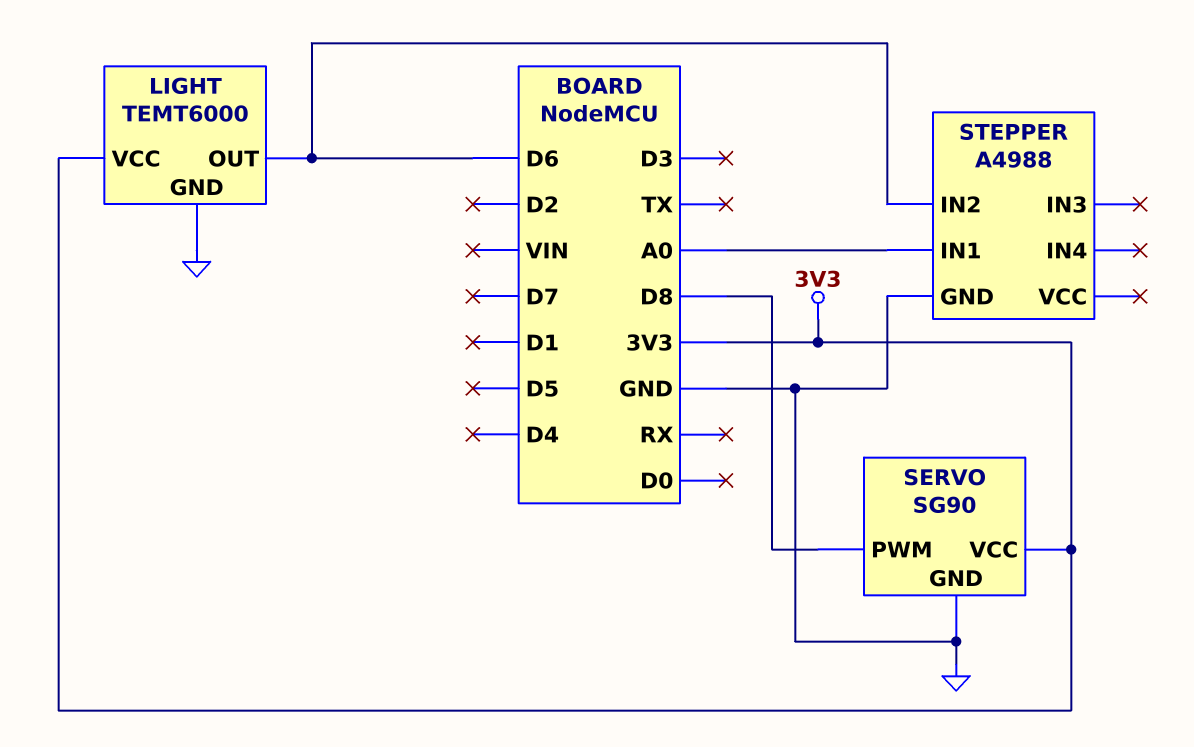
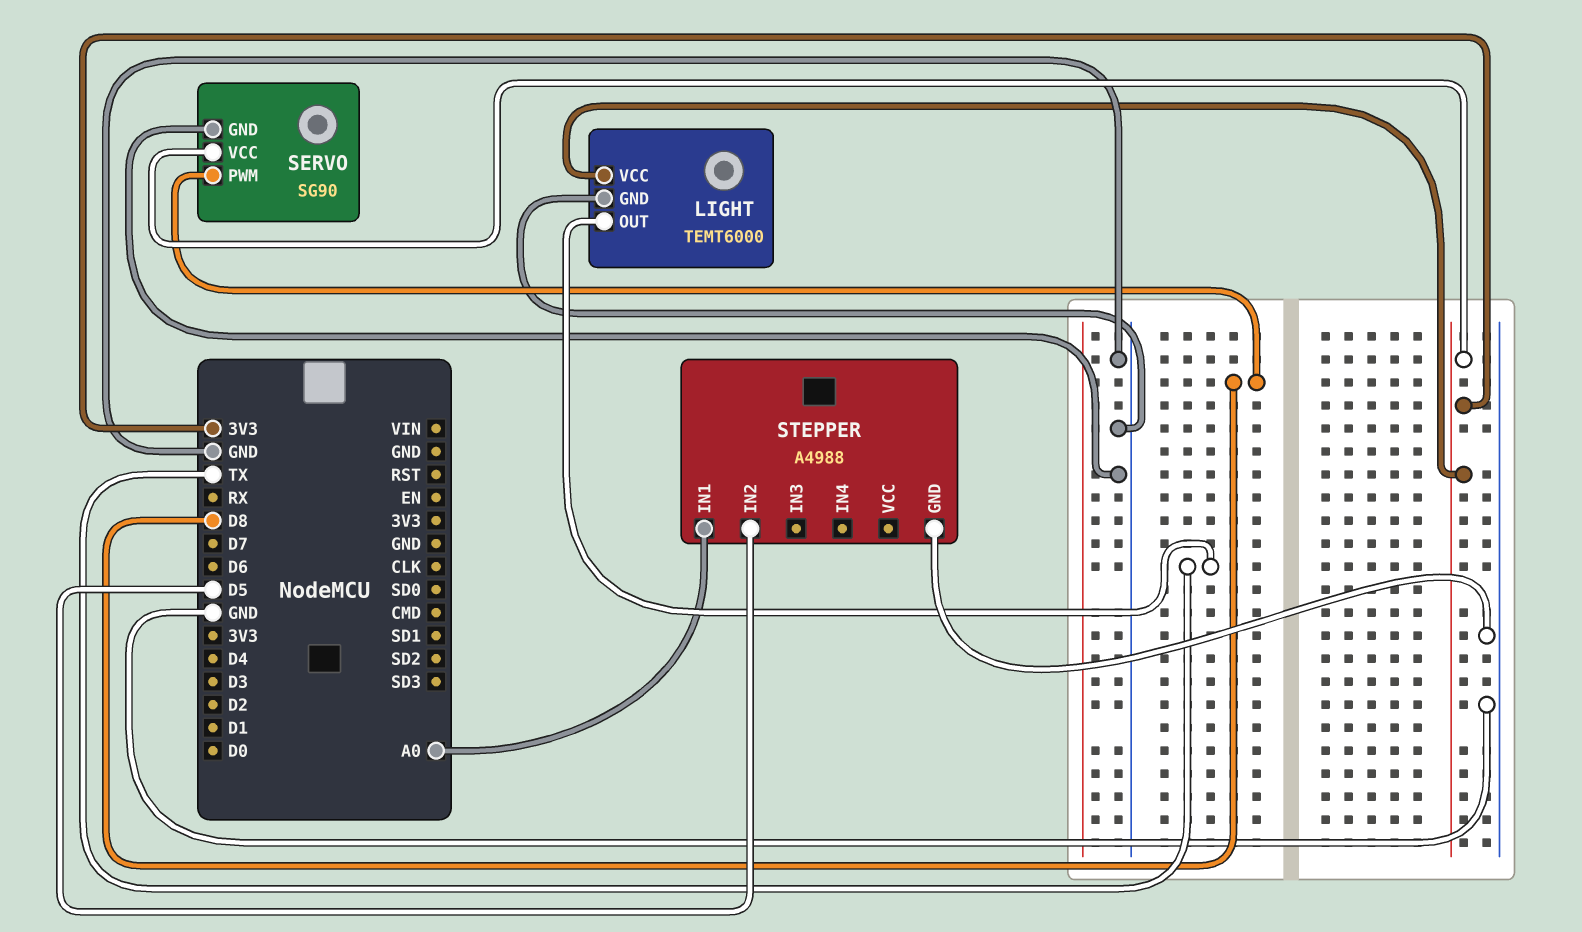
LIGHT pin OUT: D6 -> TX
STEPPER pin IN2: D6 -> D5

